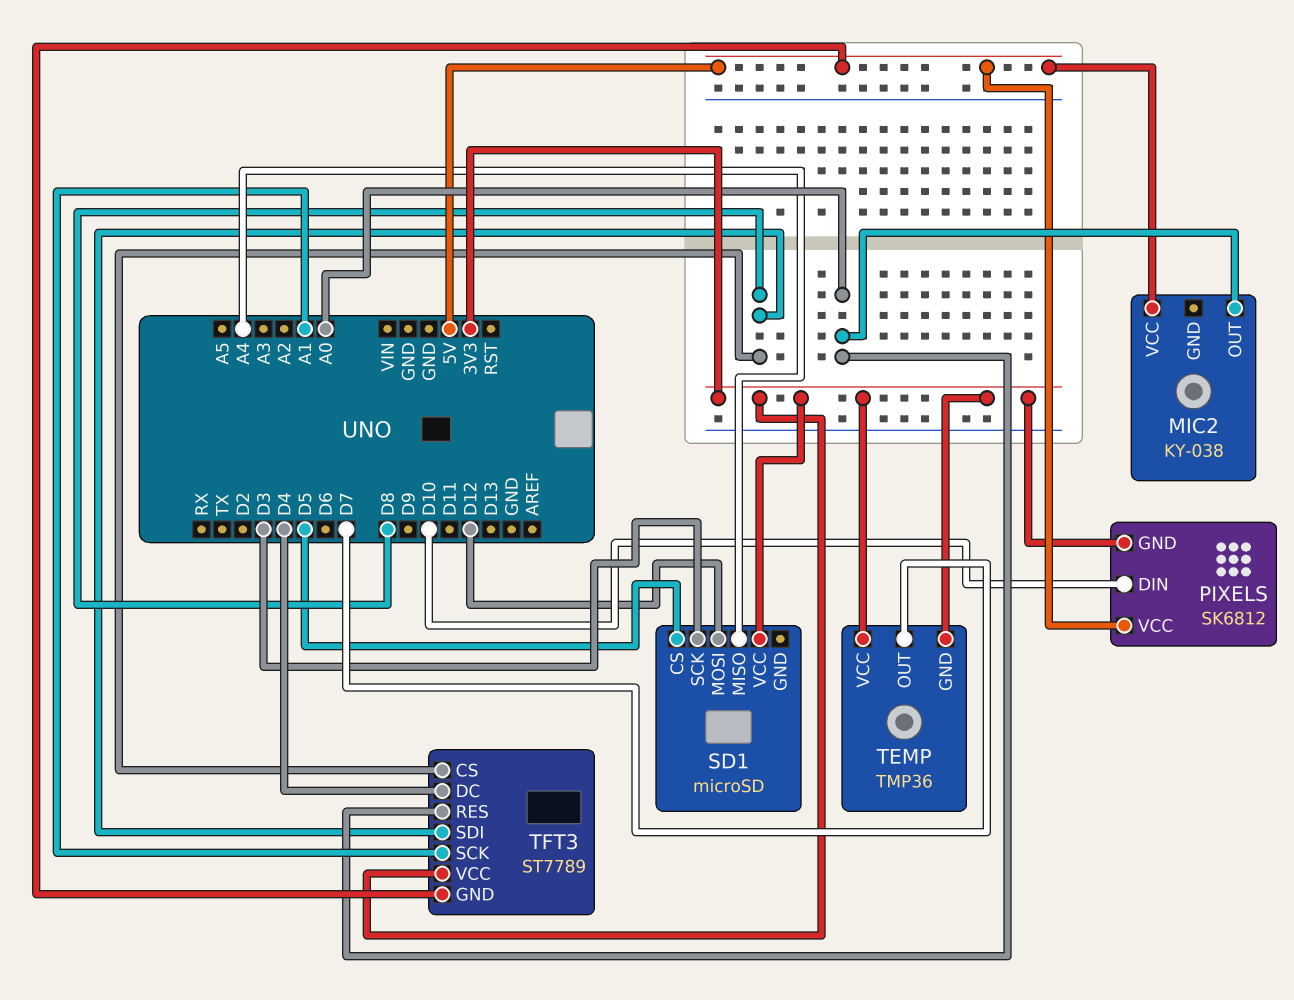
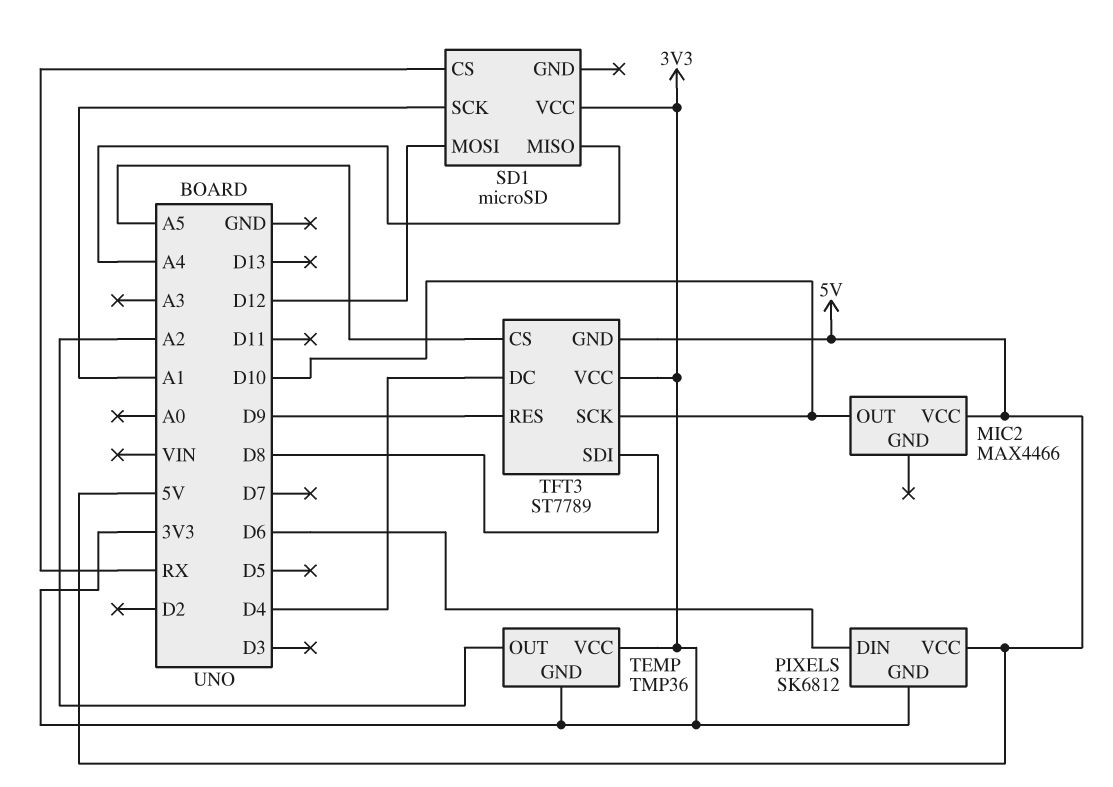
MIC2: KY-038 -> MAX4466
MIC2 pin OUT: A0 -> D10
PIXELS pin DIN: D10 -> D6
SD1 pin CS: D5 -> RX
SD1 pin SCK: D3 -> A1
TEMP pin OUT: D7 -> A2
TFT3 pin CS: D8 -> A5
TFT3 pin RES: A0 -> D9
TFT3 pin SCK: A1 -> D10

